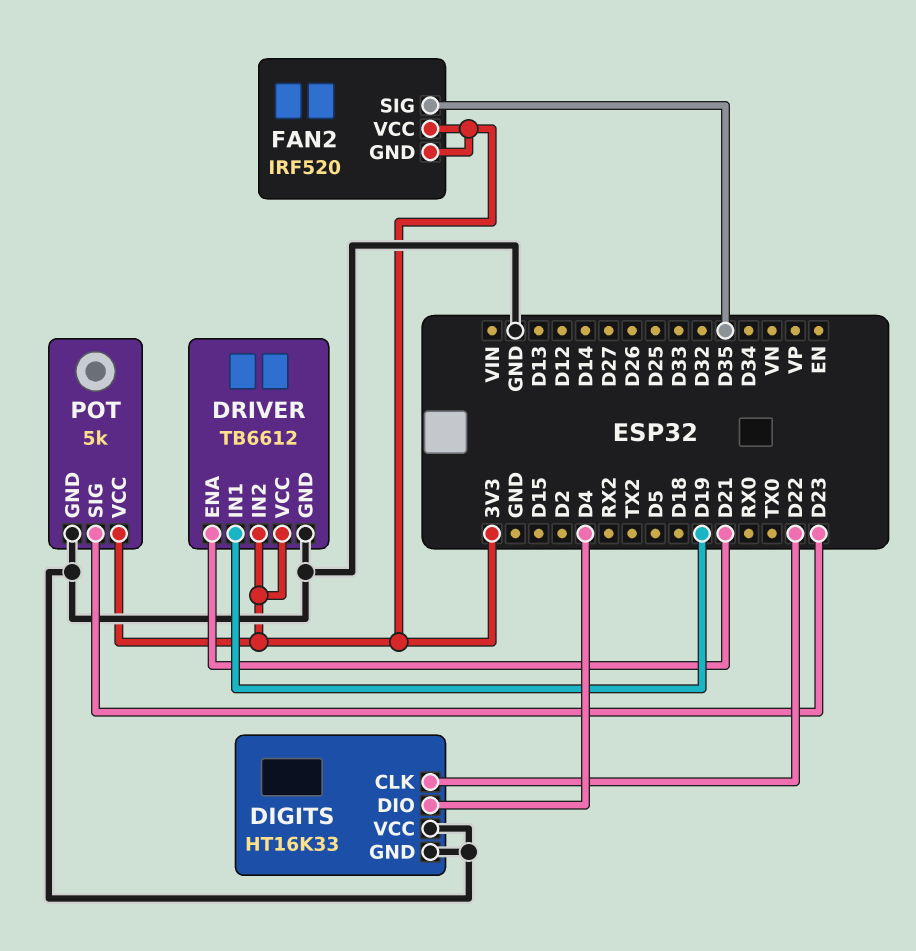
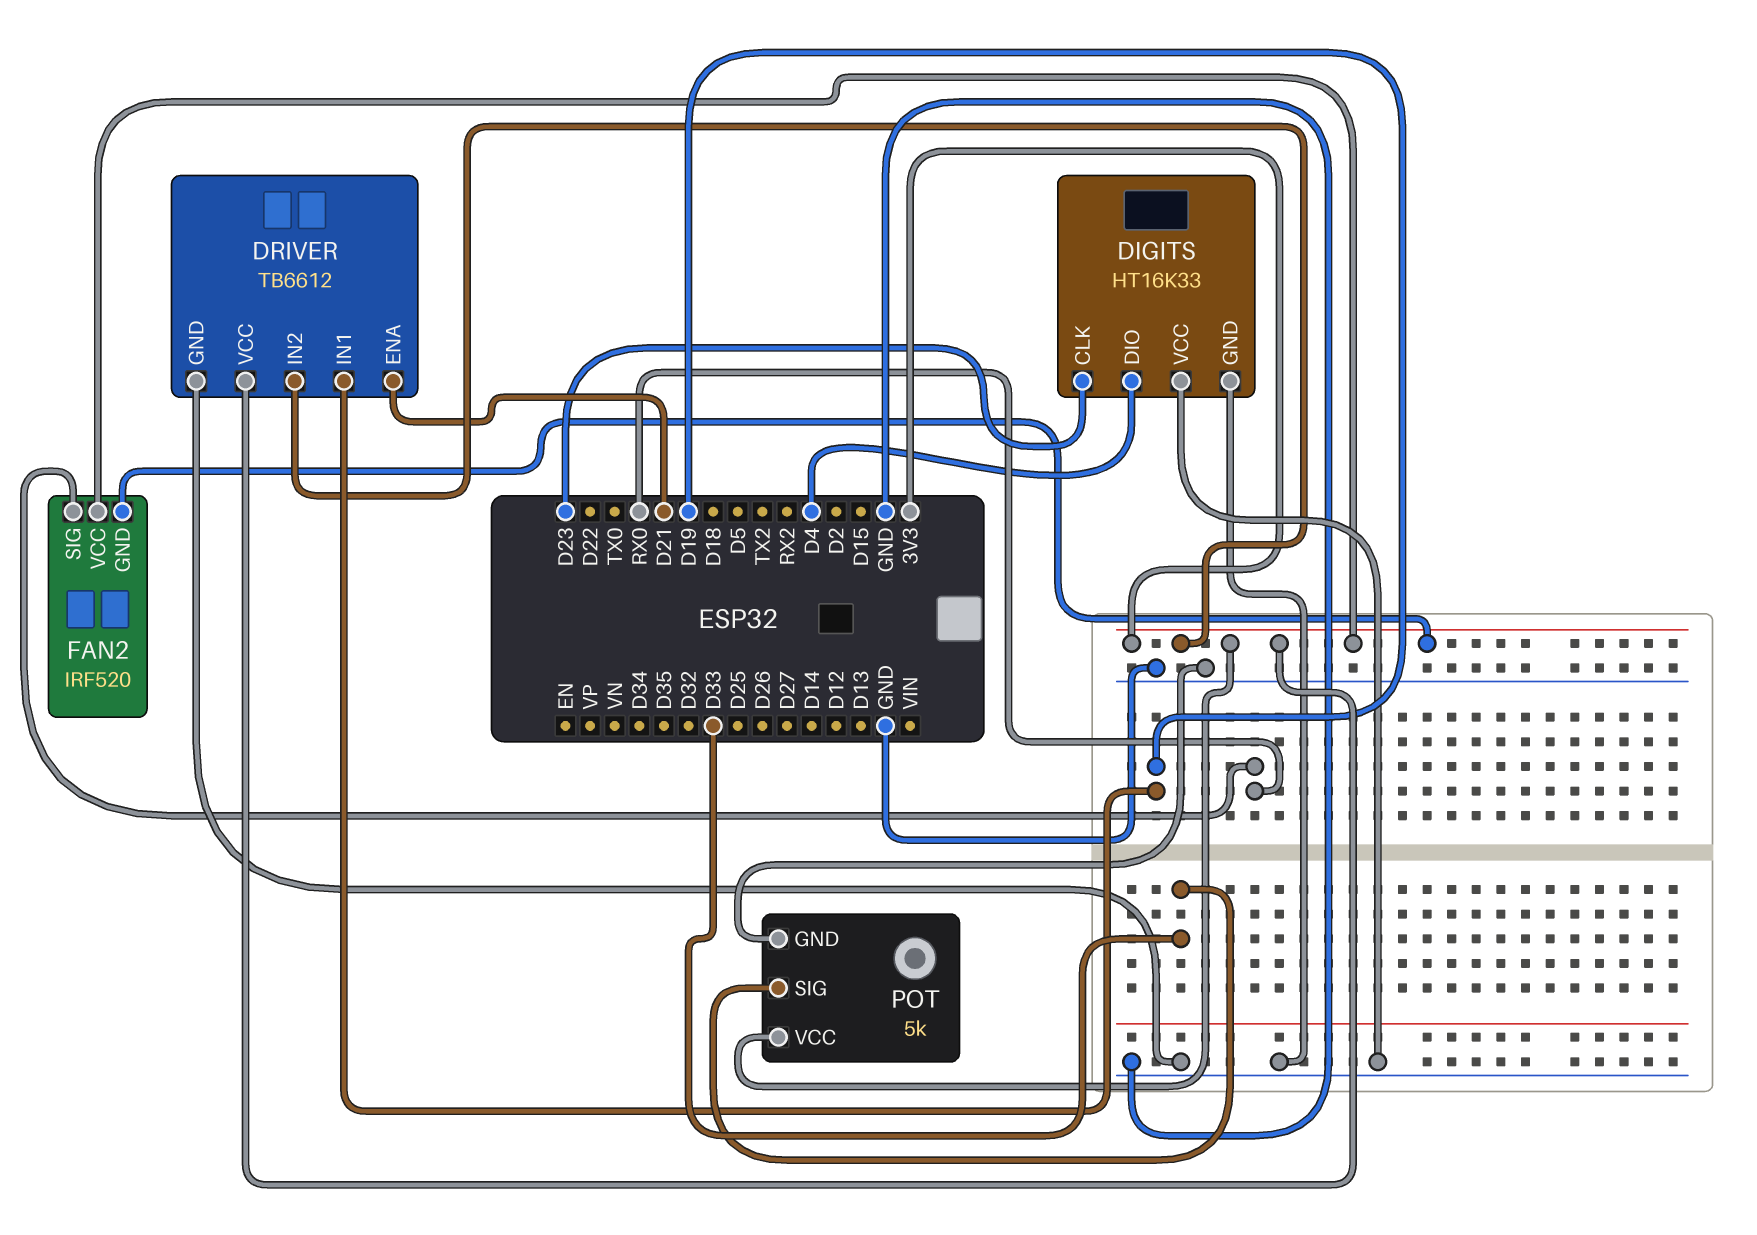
DIGITS pin CLK: D22 -> D23
FAN2 pin SIG: D35 -> RX0
POT pin SIG: D23 -> D33

